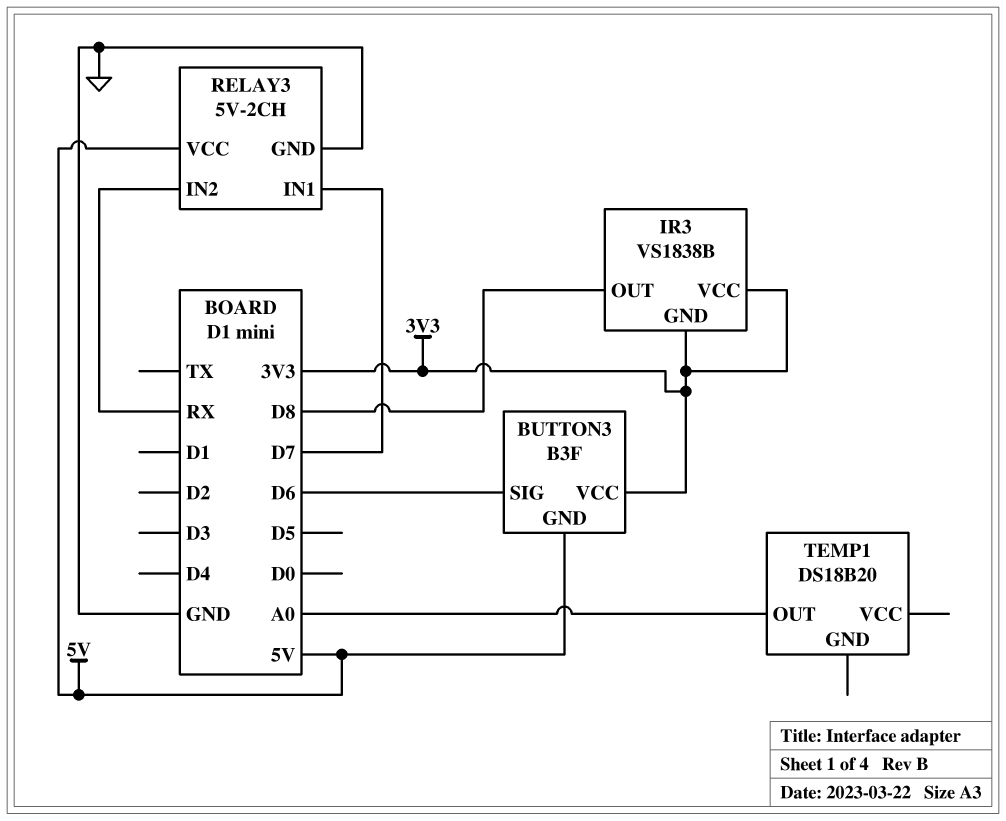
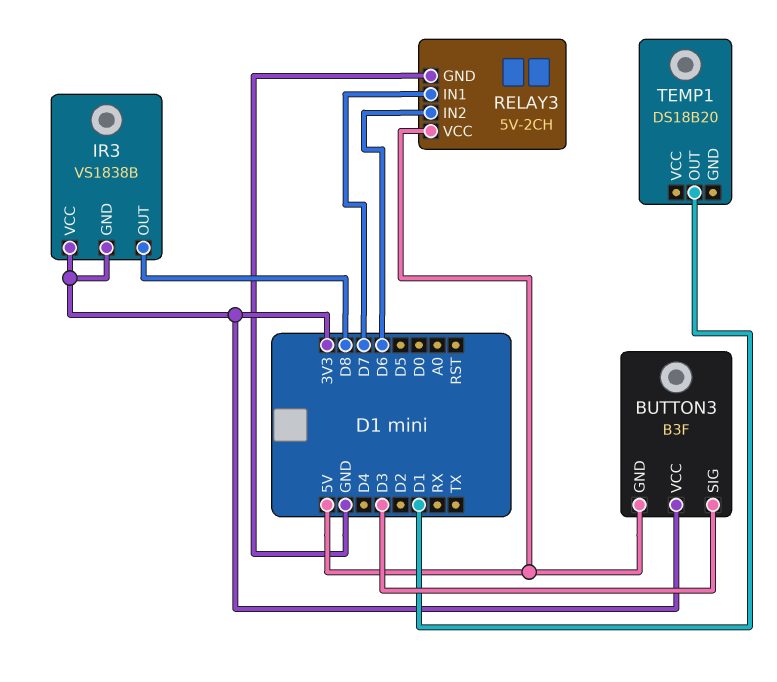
BUTTON3 pin SIG: D6 -> D3
RELAY3 pin IN2: RX -> D6
TEMP1 pin OUT: A0 -> D1

